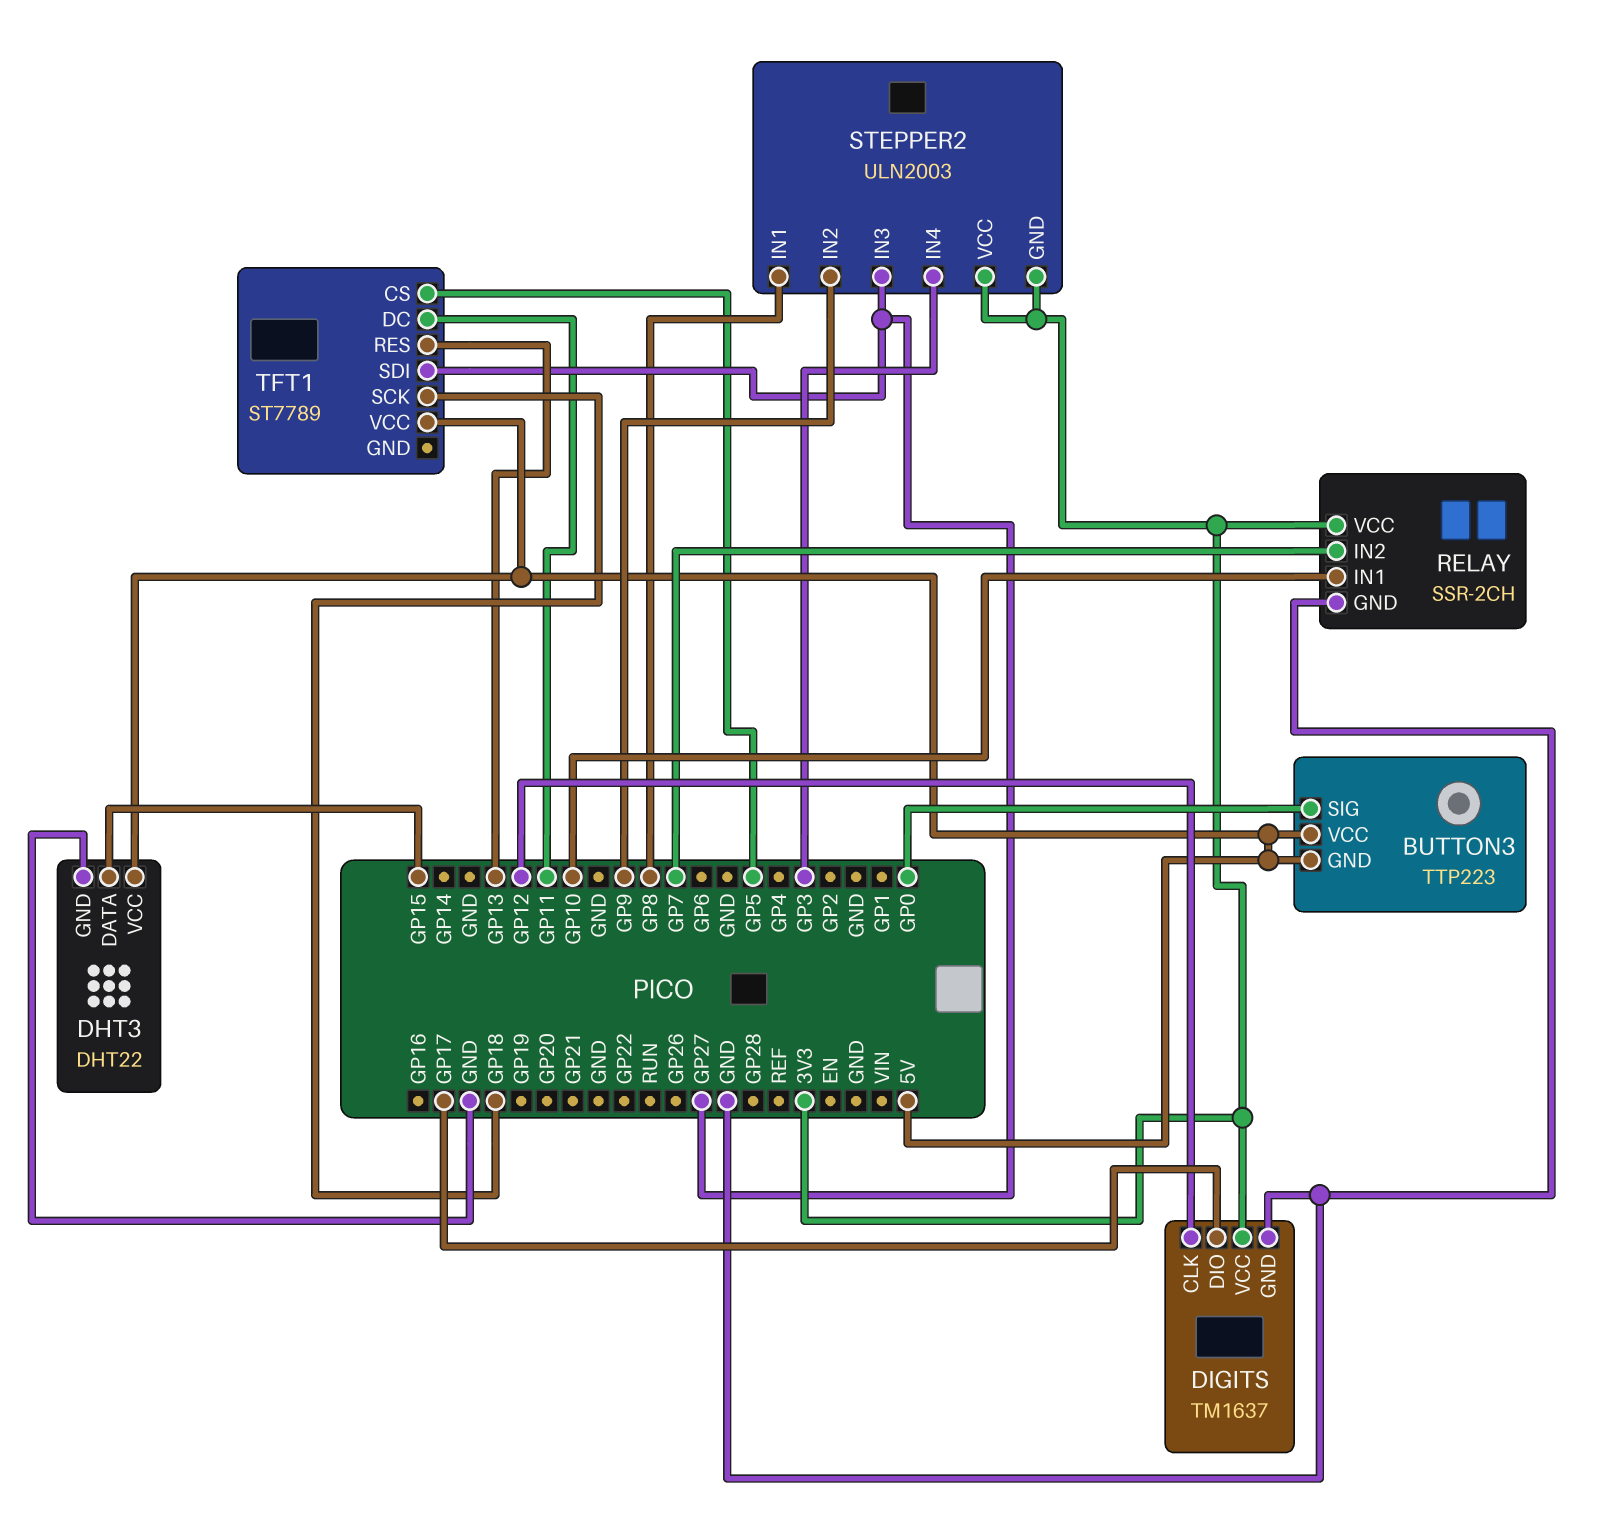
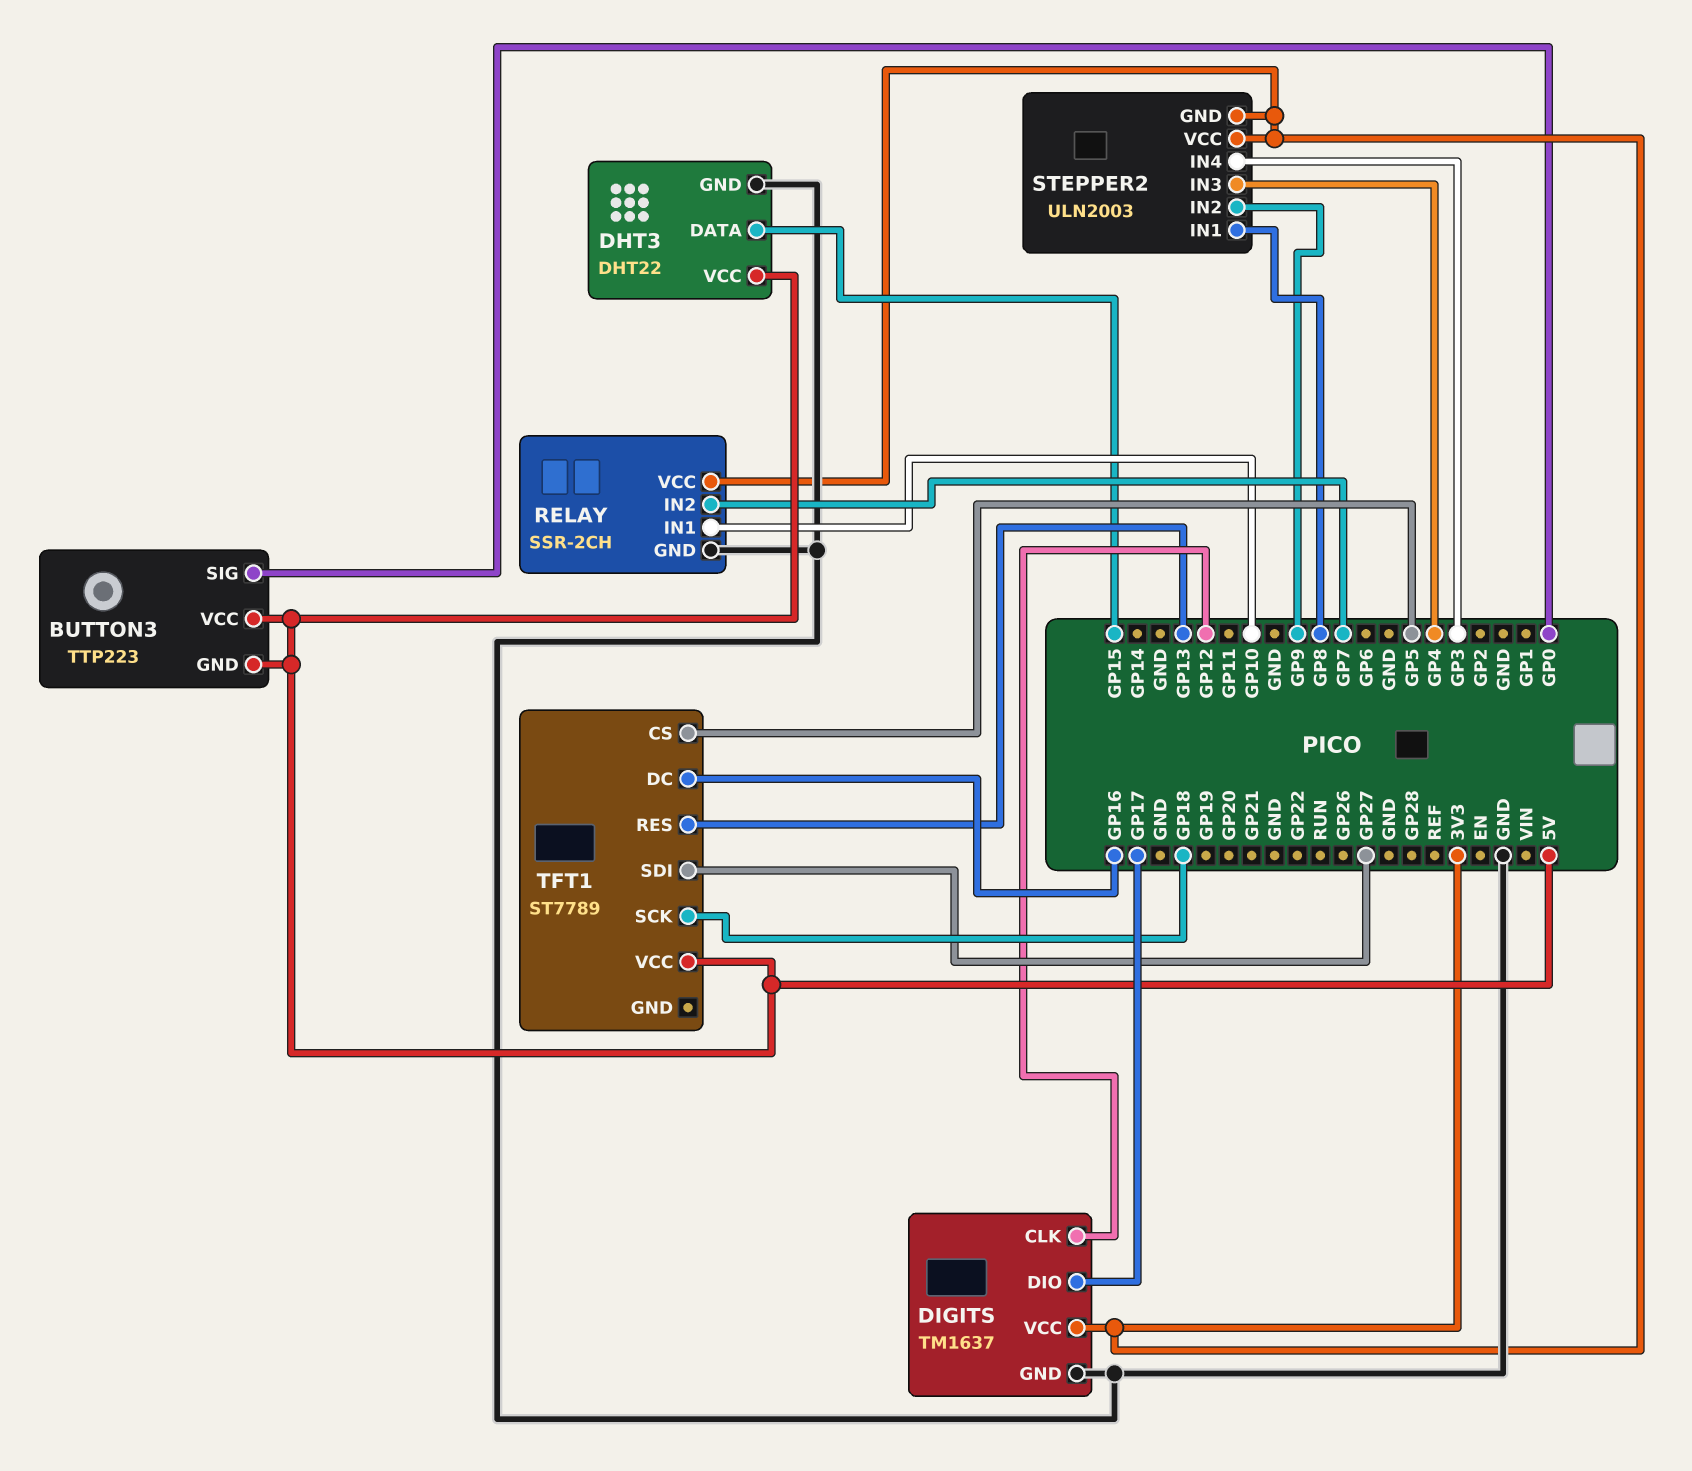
STEPPER2 pin IN3: GP27 -> GP4
TFT1 pin DC: GP11 -> GP16

